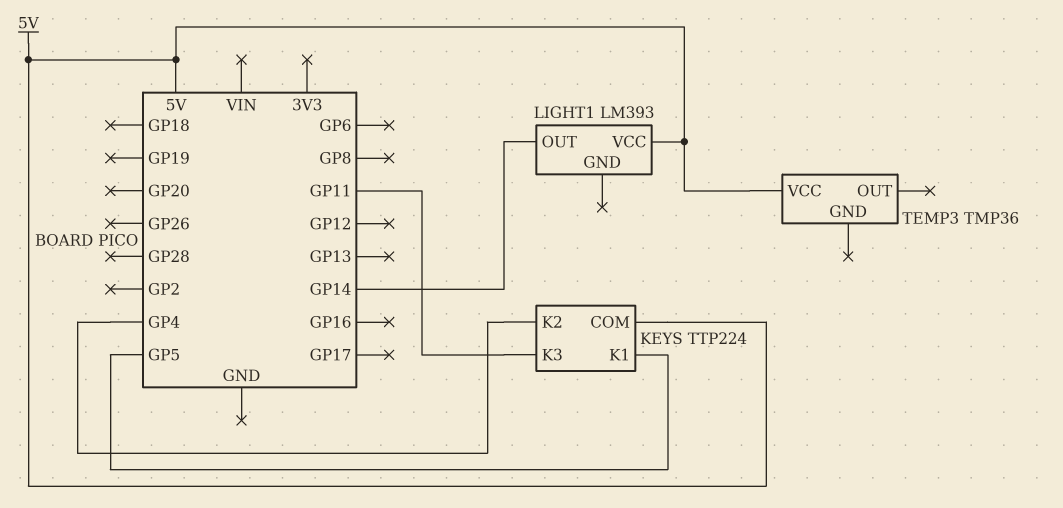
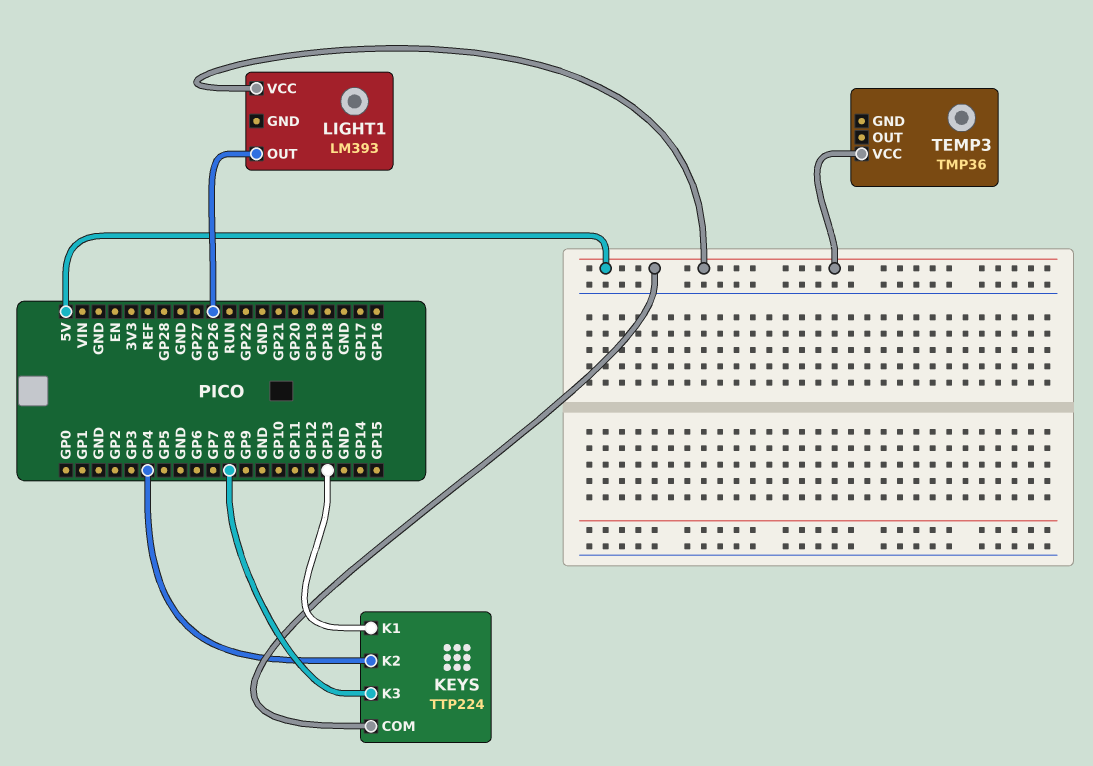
KEYS pin K1: GP5 -> GP13
KEYS pin K3: GP11 -> GP8
LIGHT1 pin OUT: GP14 -> GP26

